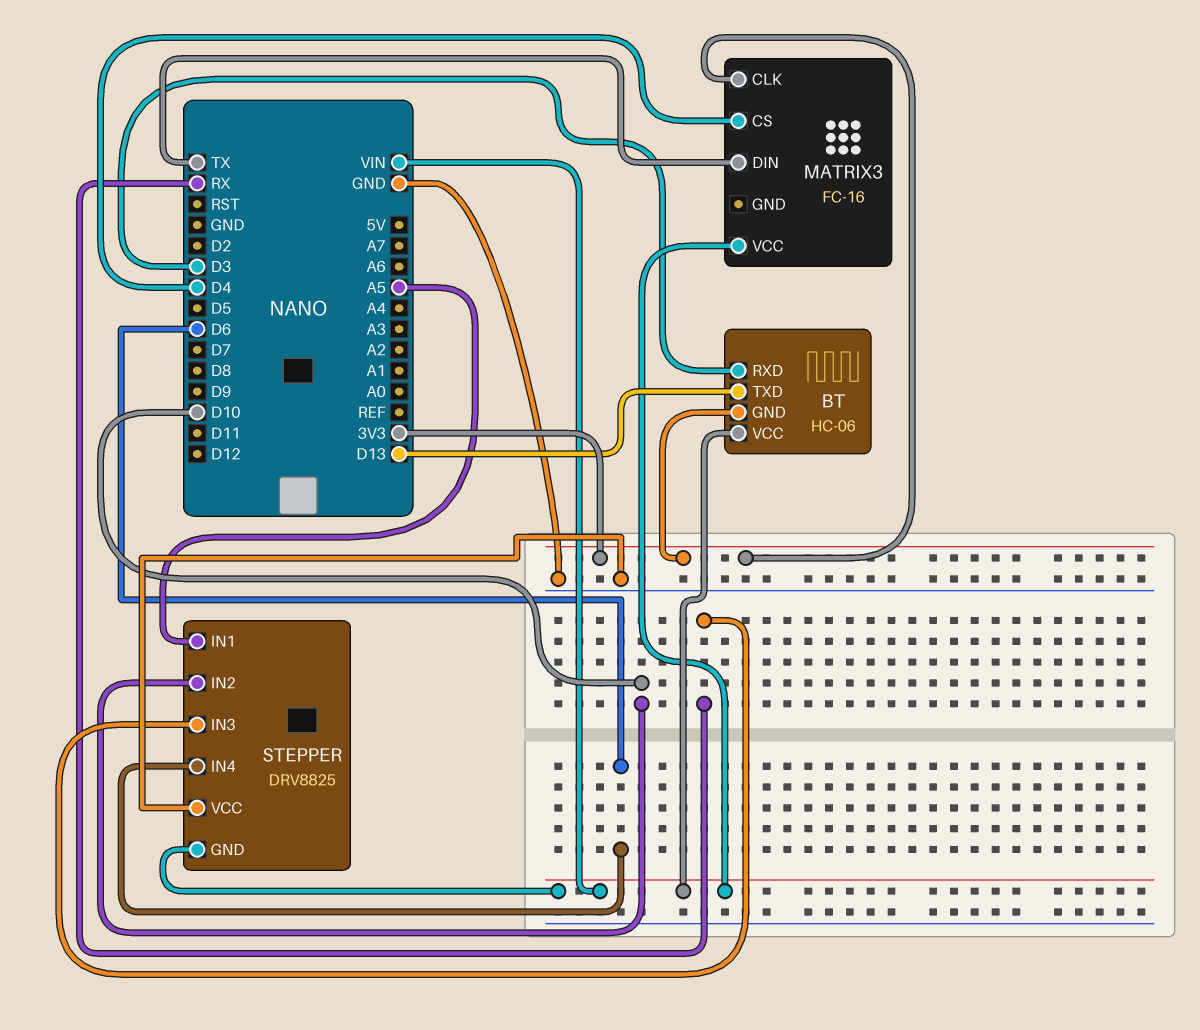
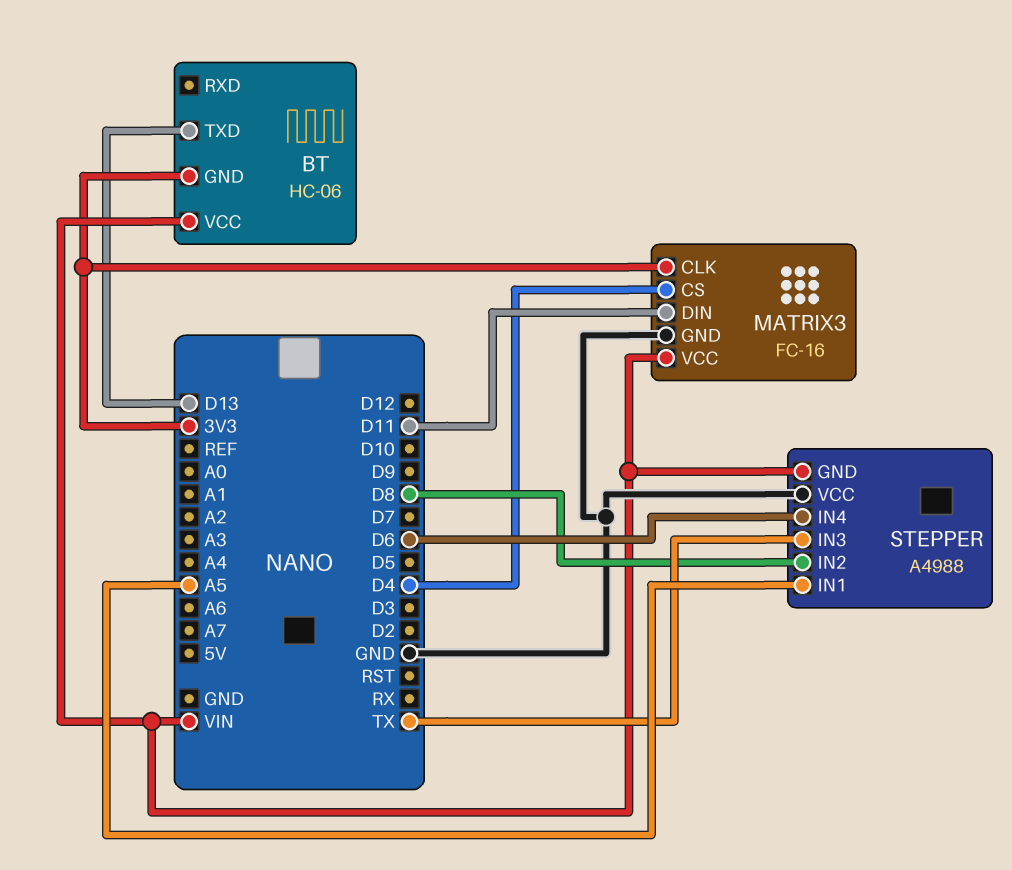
BT pin RXD: D3 -> none
MATRIX3 pin DIN: TX -> D11
MATRIX3 pin GND: none -> GND
STEPPER: DRV8825 -> A4988
STEPPER pin IN2: D10 -> D8
STEPPER pin IN3: RX -> TX

